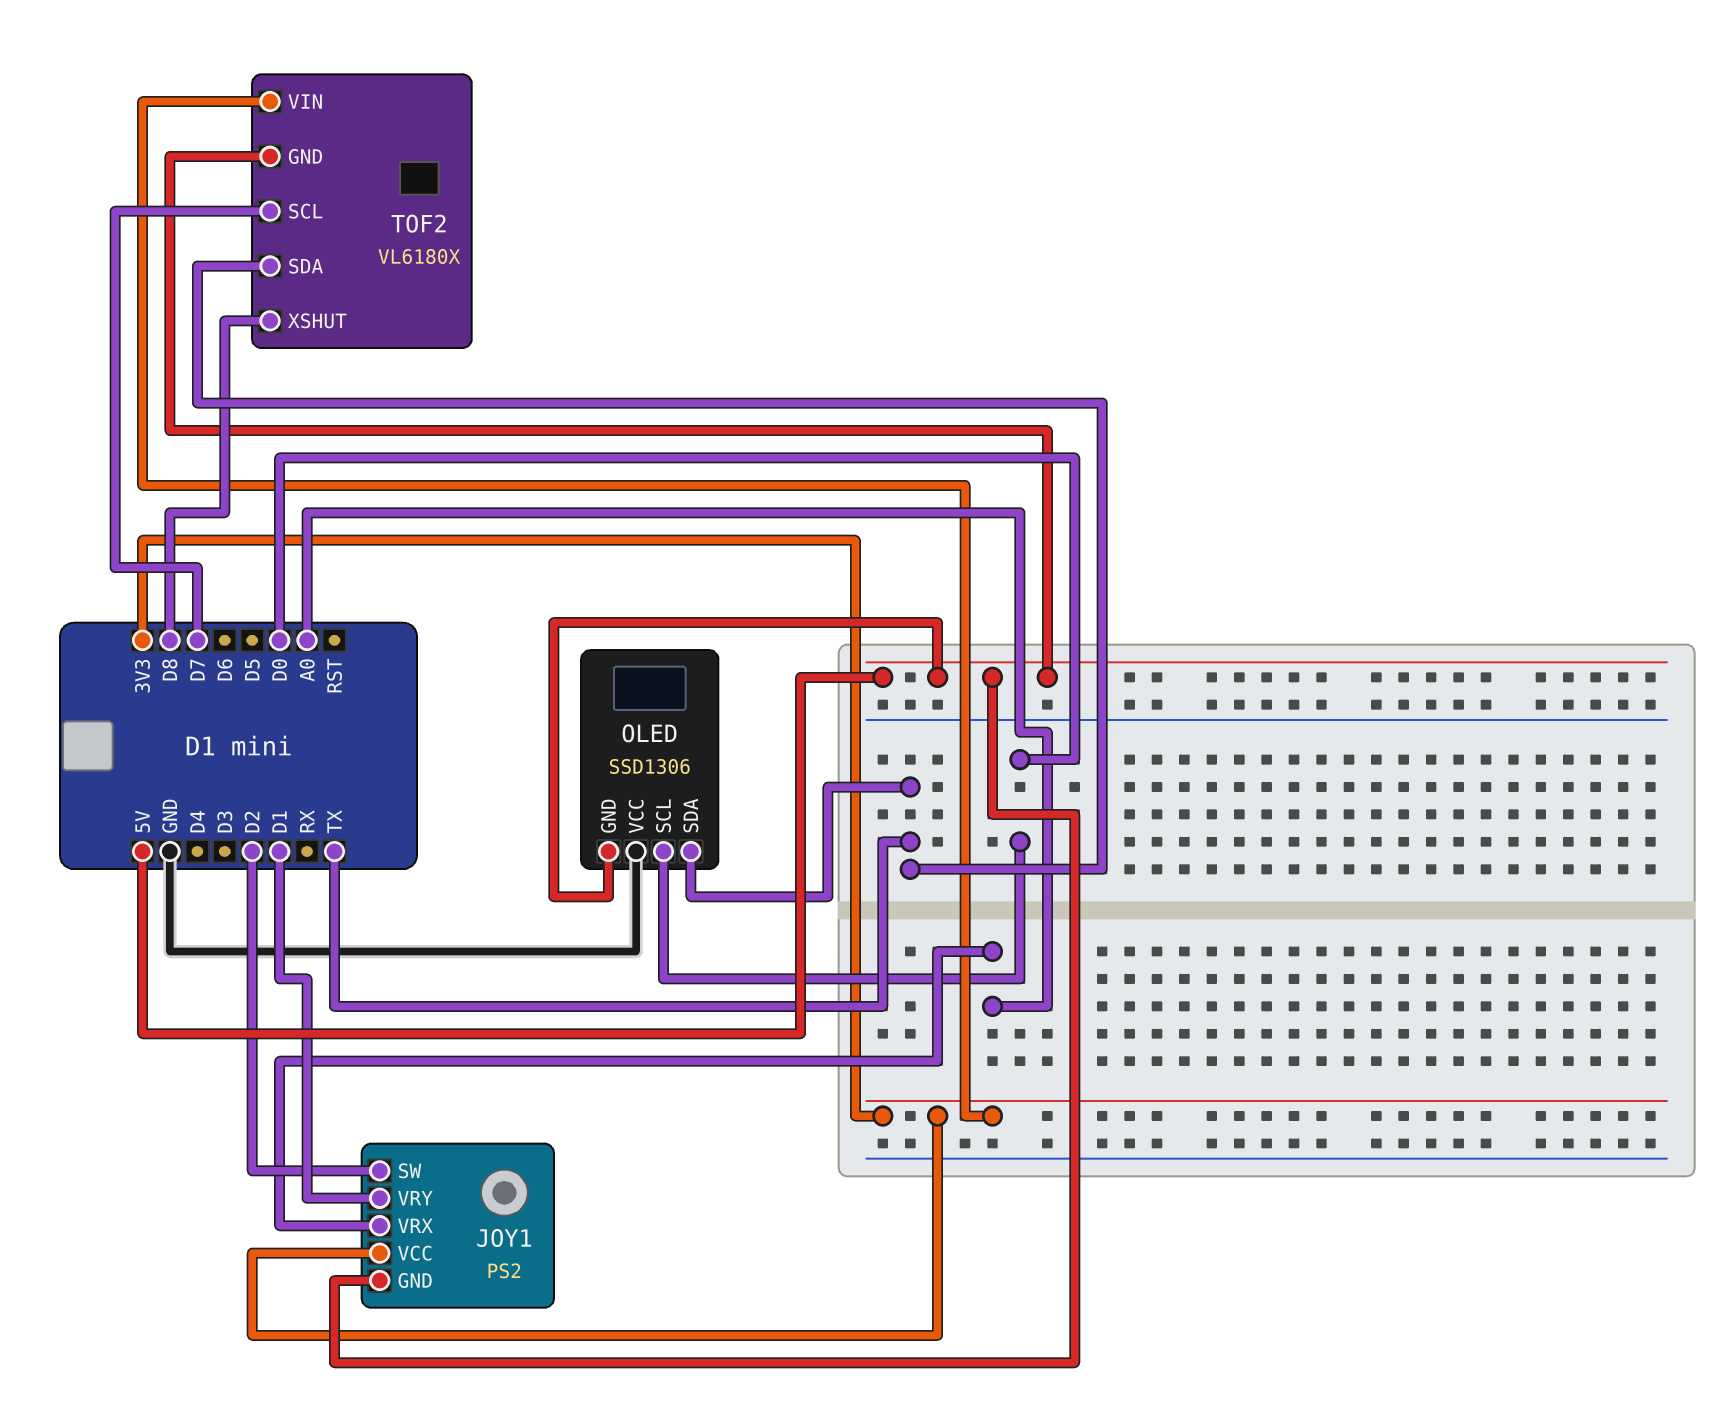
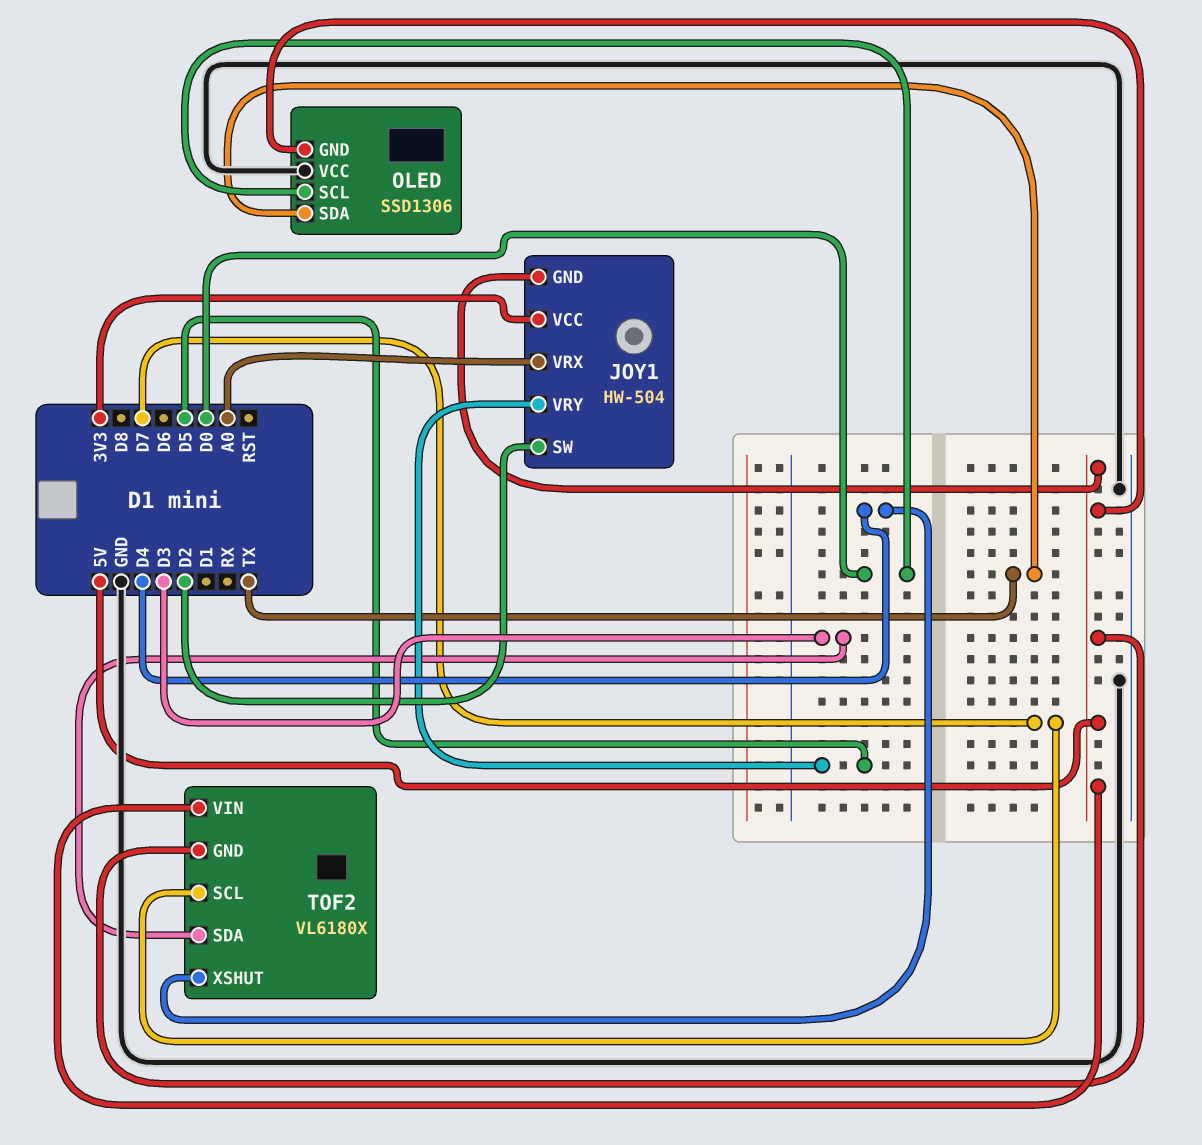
JOY1: PS2 -> HW-504
JOY1 pin VRY: D1 -> D5
TOF2 pin SDA: TX -> D3
TOF2 pin VIN: 3V3 -> 5V
TOF2 pin XSHUT: D8 -> D4

